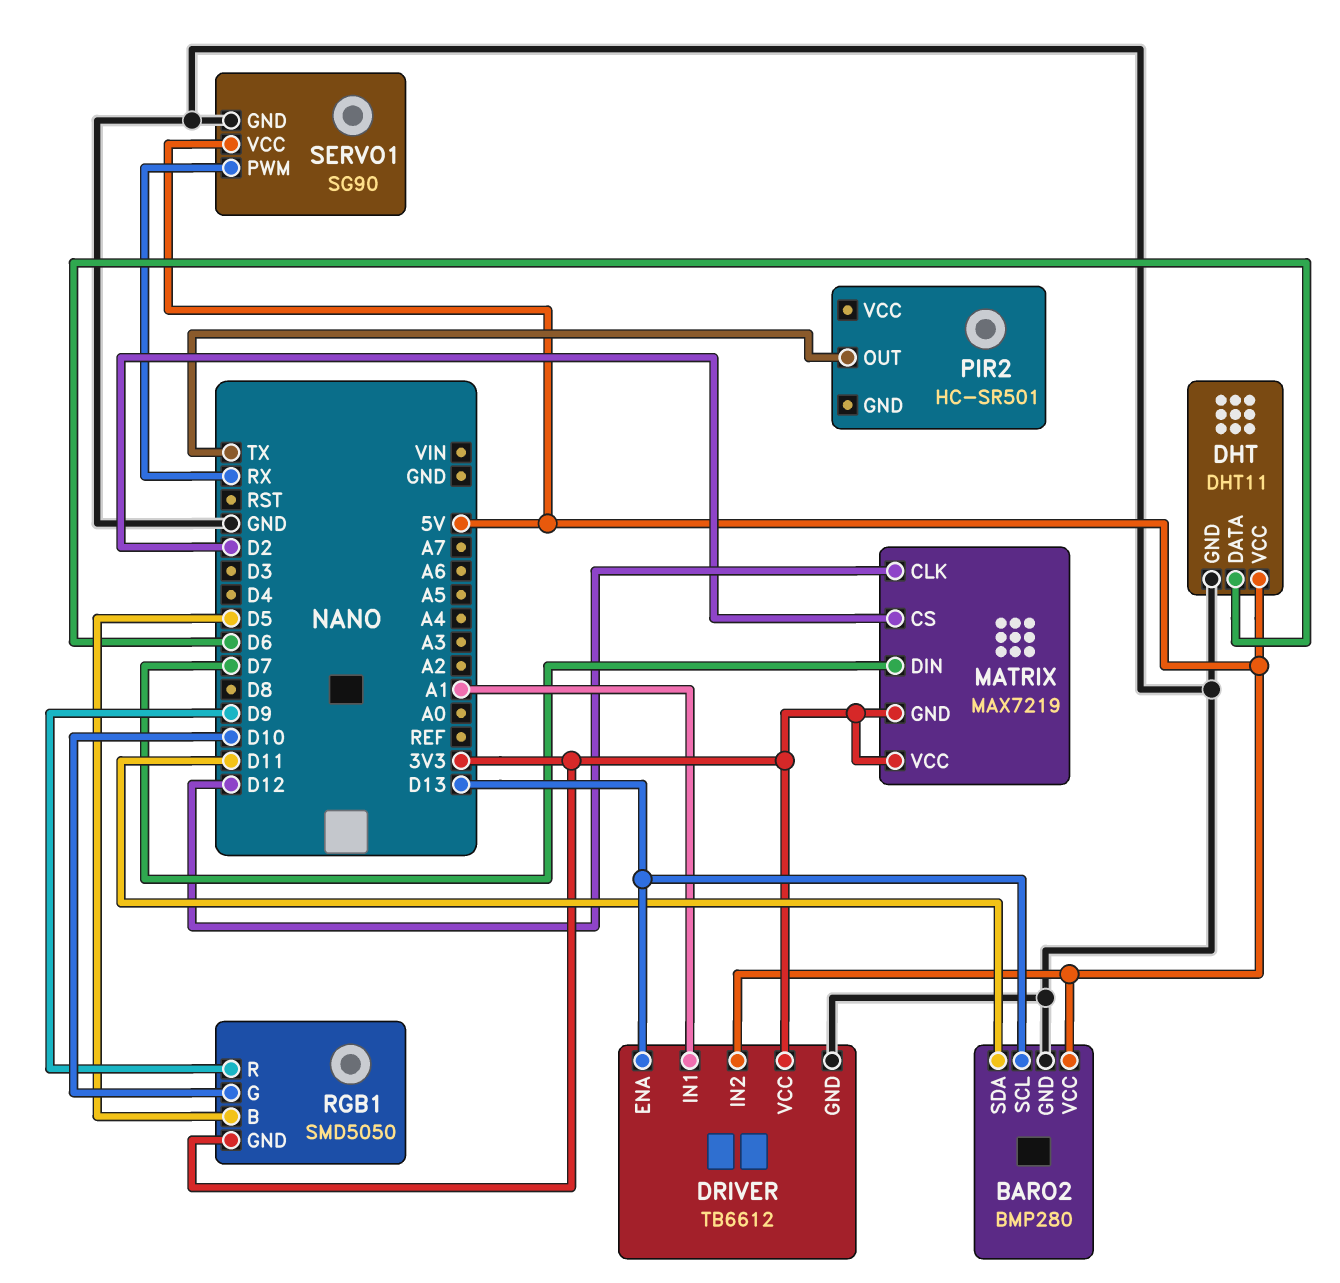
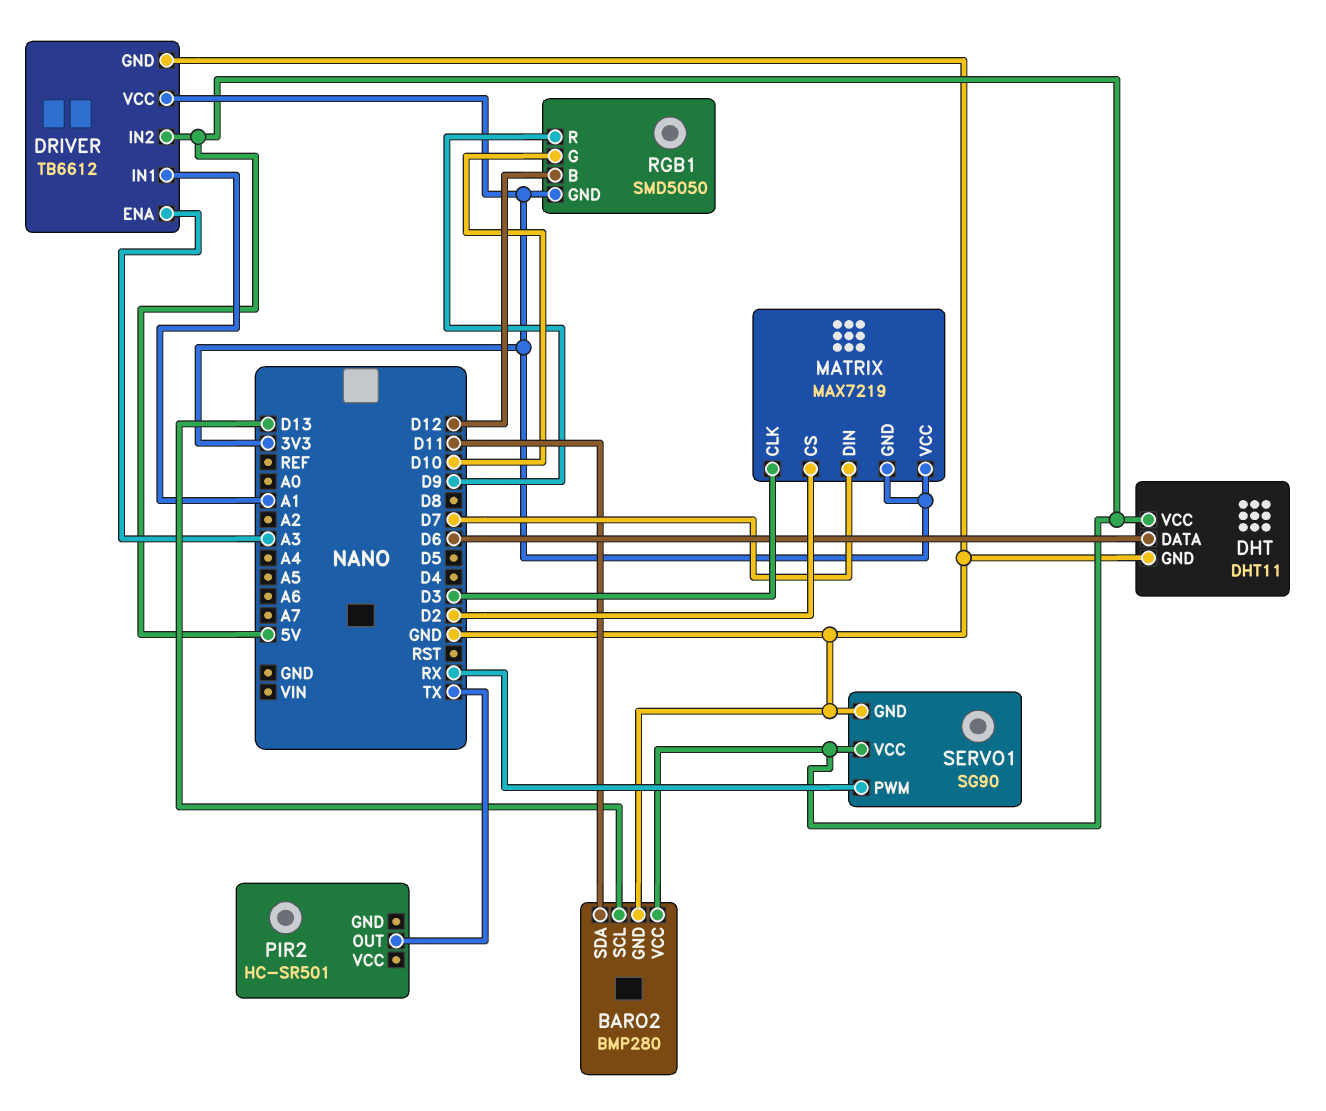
DRIVER pin ENA: D13 -> A3
MATRIX pin CLK: D12 -> D3
RGB1 pin B: D5 -> D12

